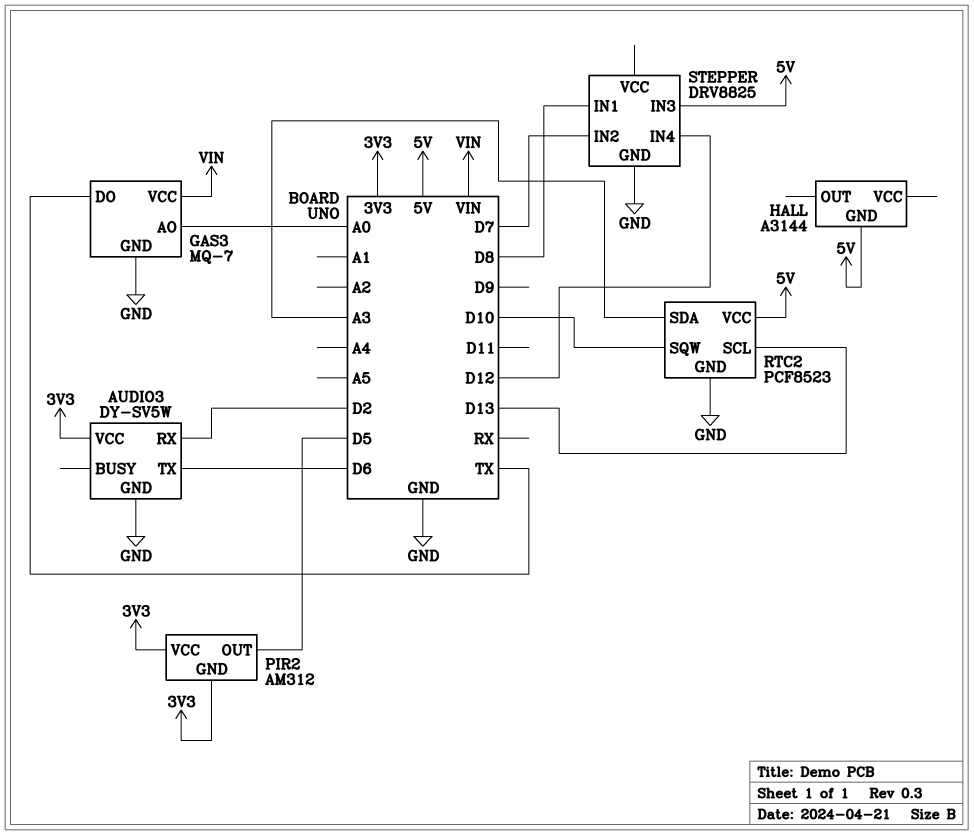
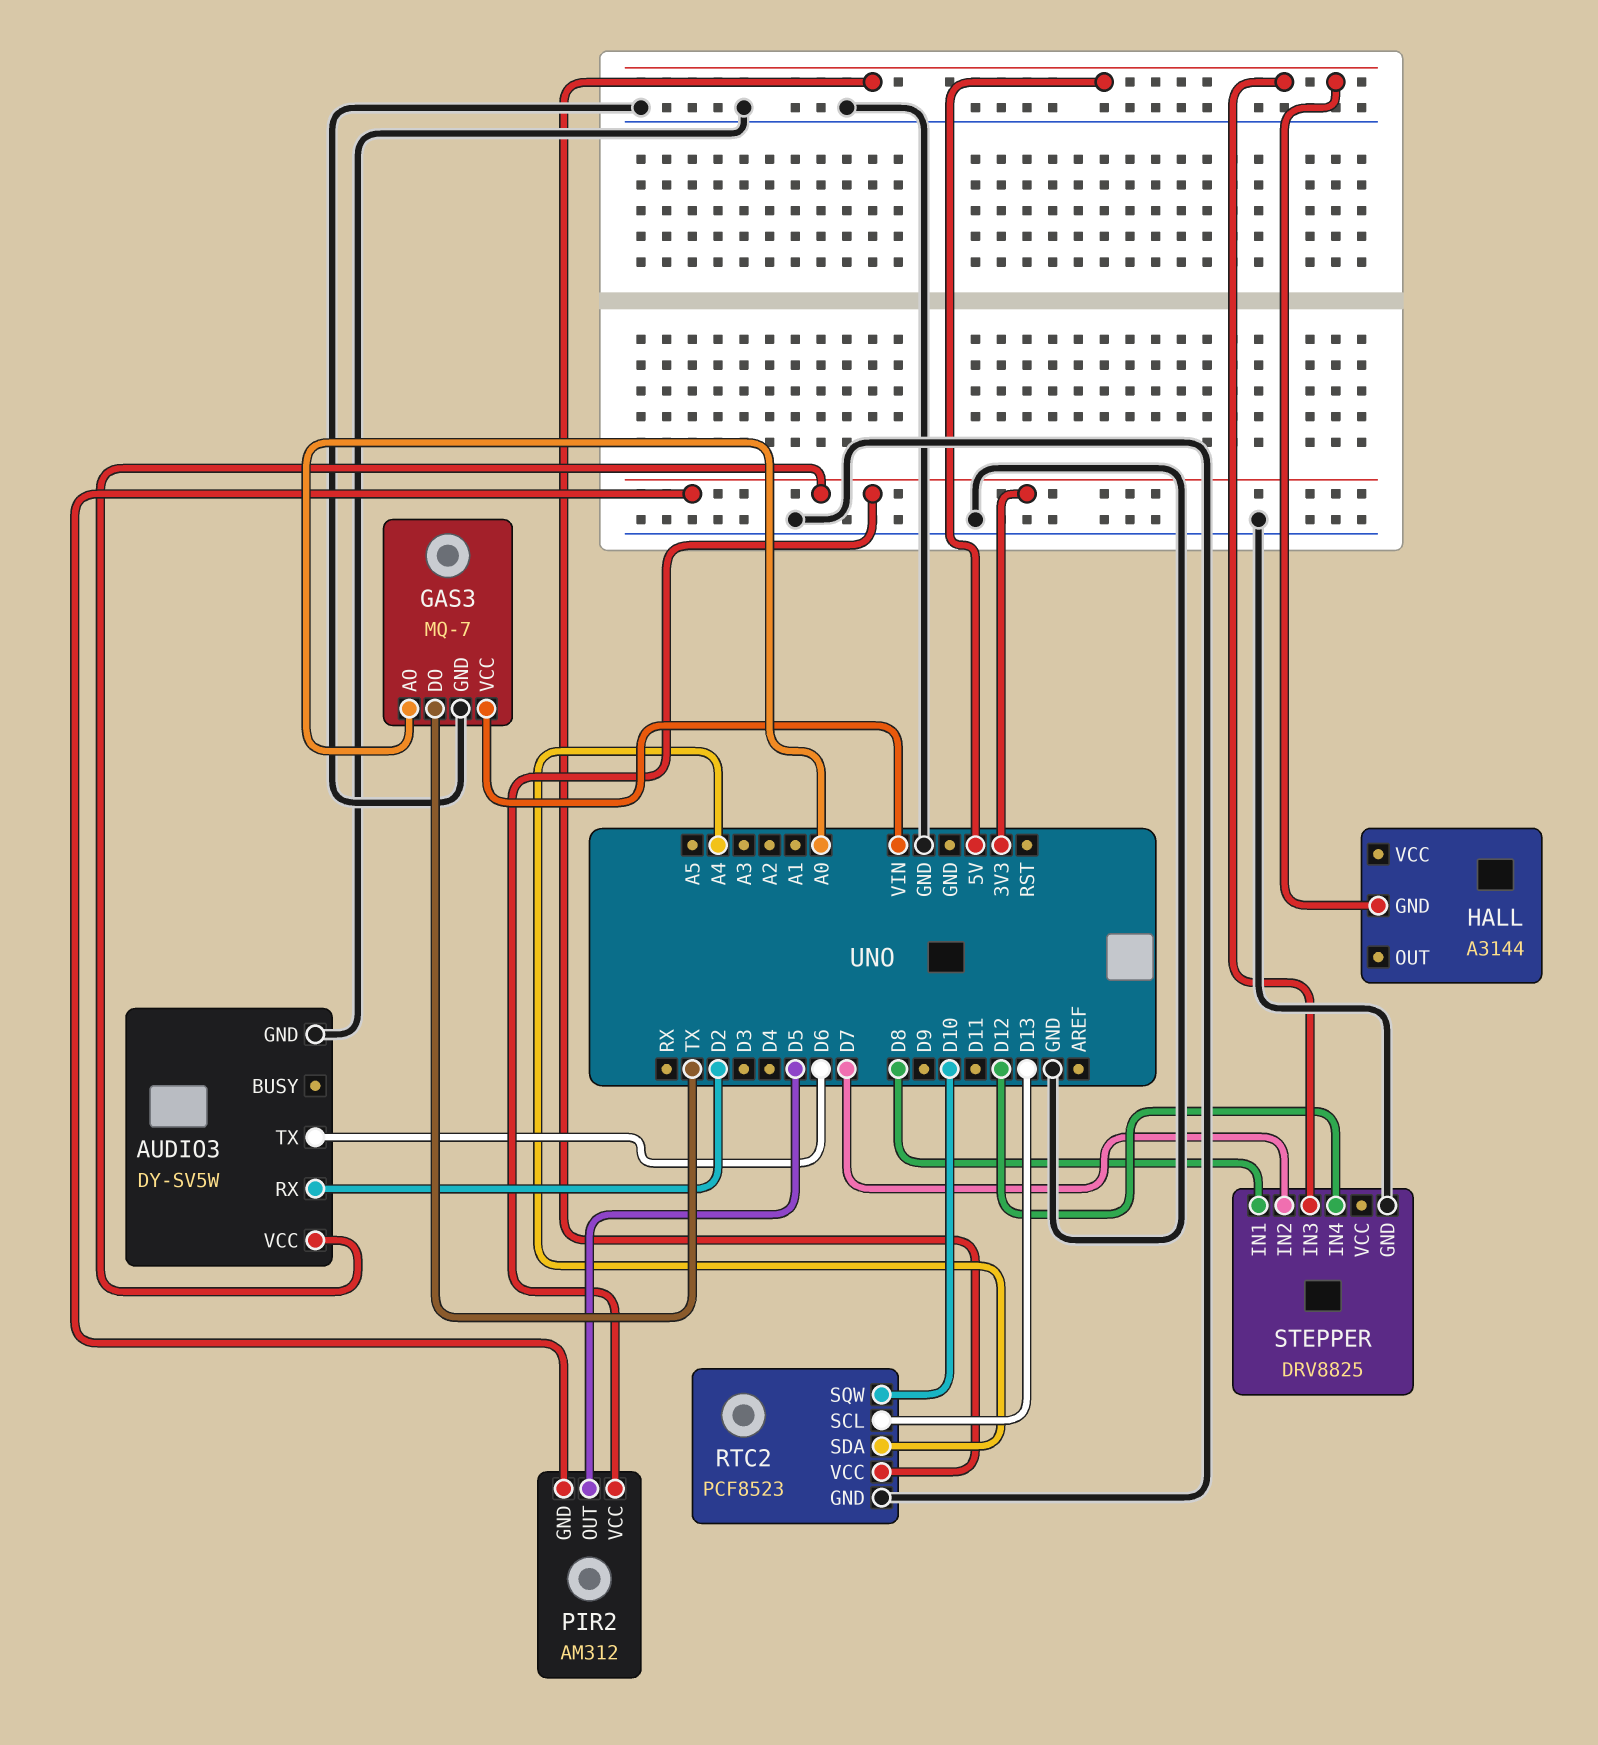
RTC2 pin SDA: A3 -> A4

